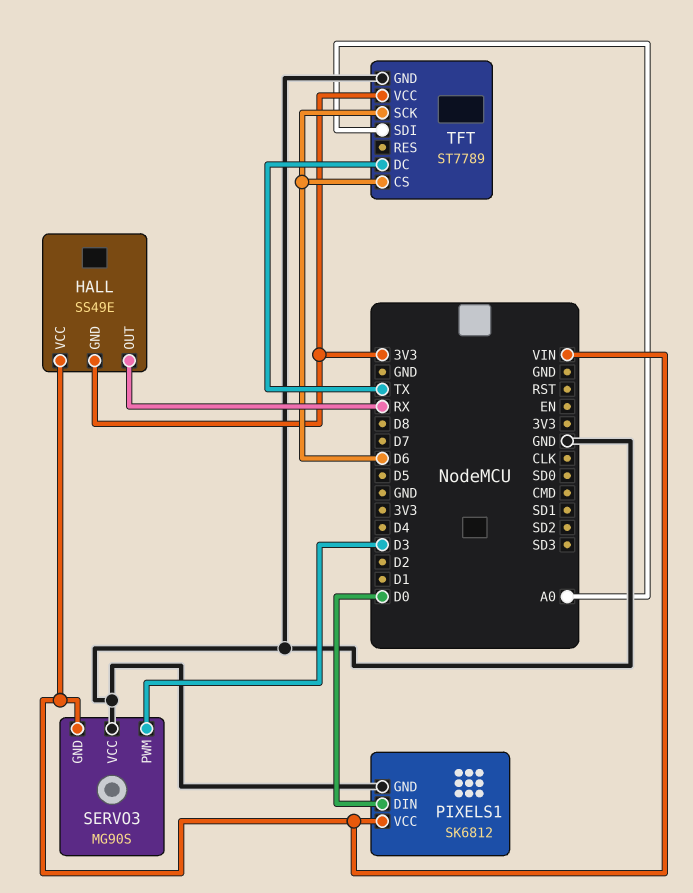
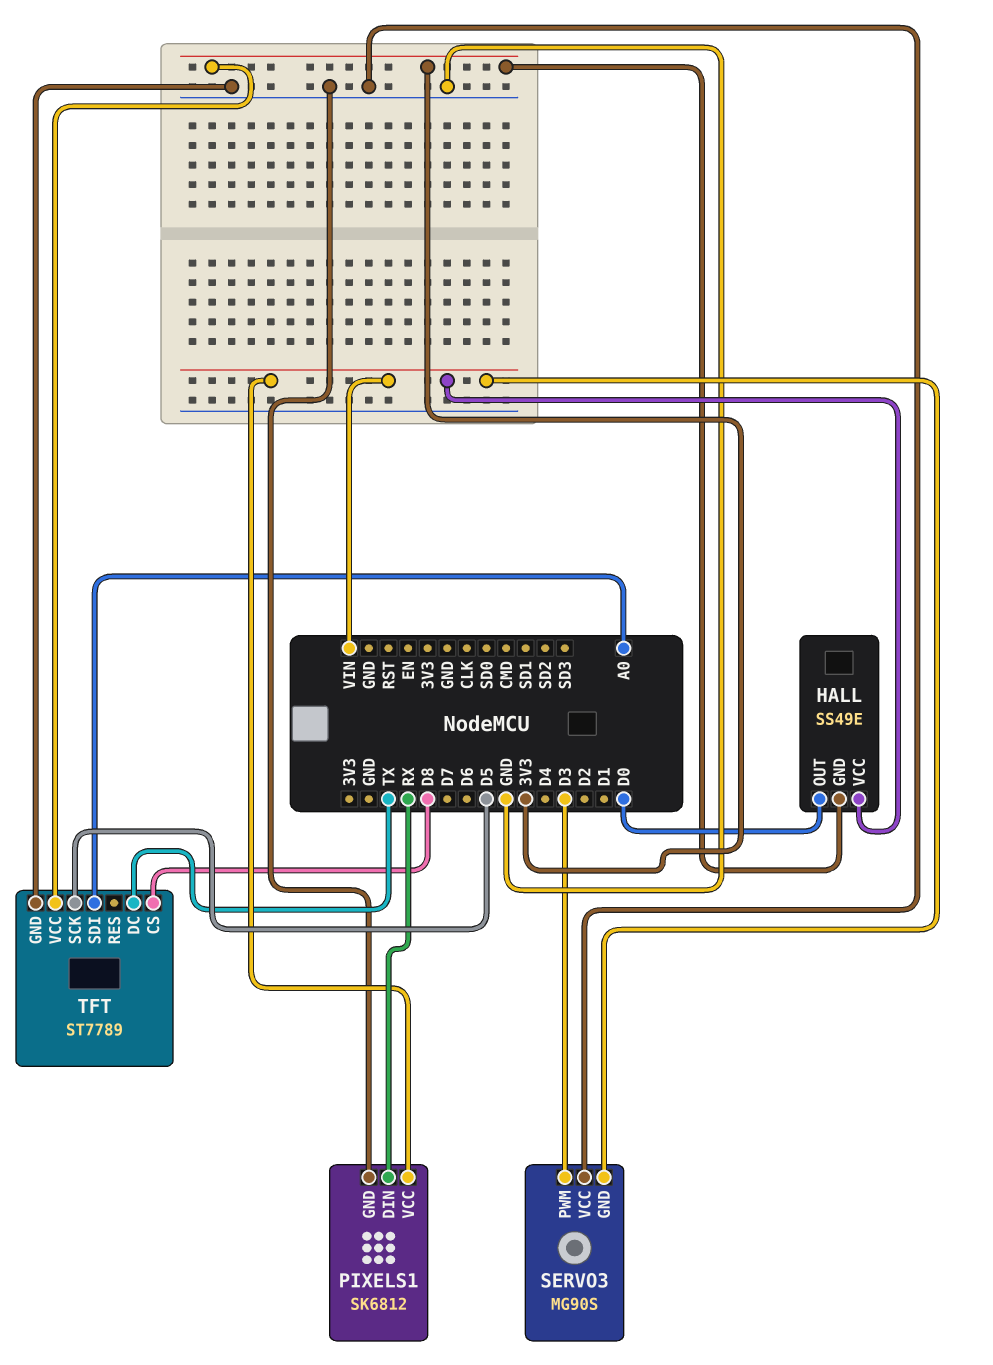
HALL pin OUT: RX -> D0
PIXELS1 pin DIN: D0 -> RX
TFT pin CS: D6 -> D8
TFT pin SCK: D6 -> D5

